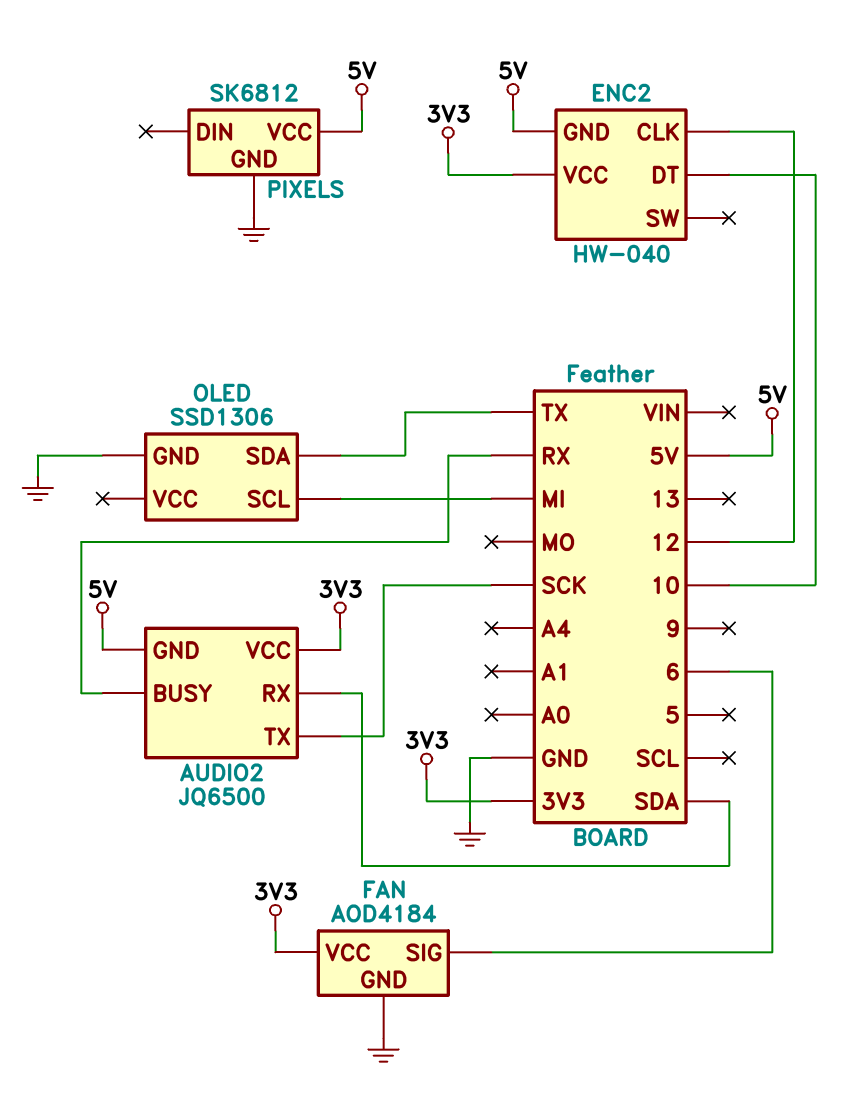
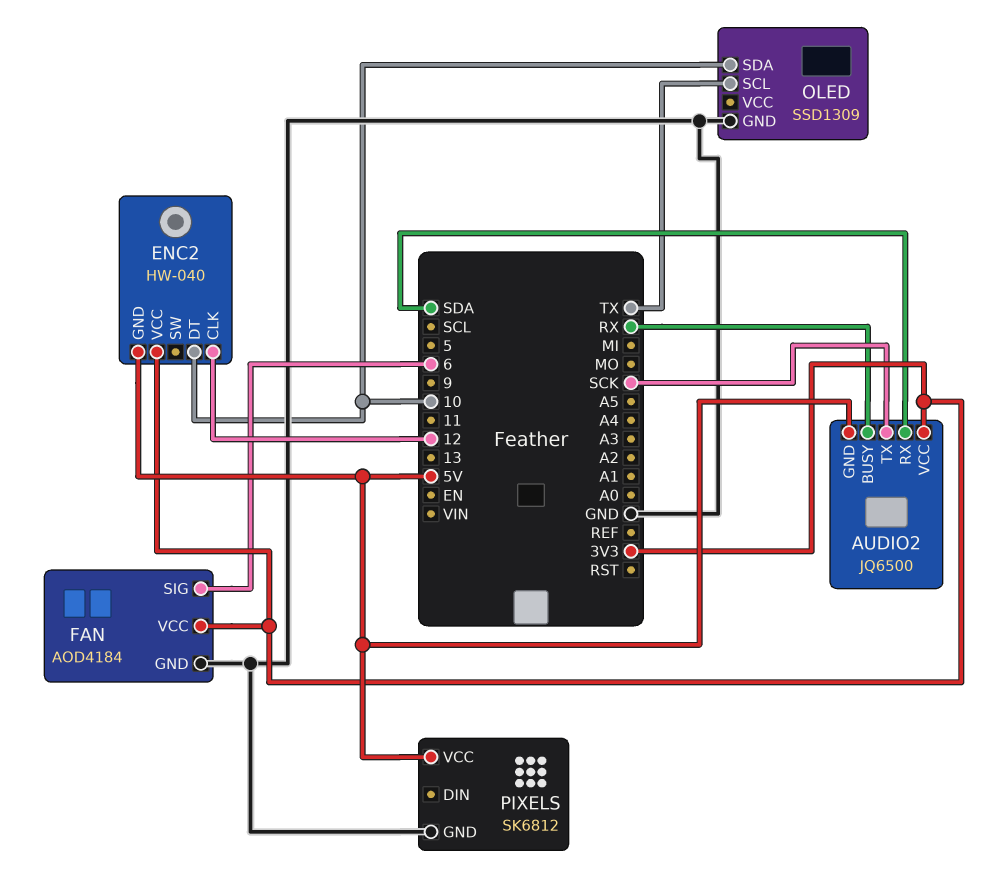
OLED: SSD1306 -> SSD1309
OLED pin SCL: MI -> TX
OLED pin SDA: TX -> 10

